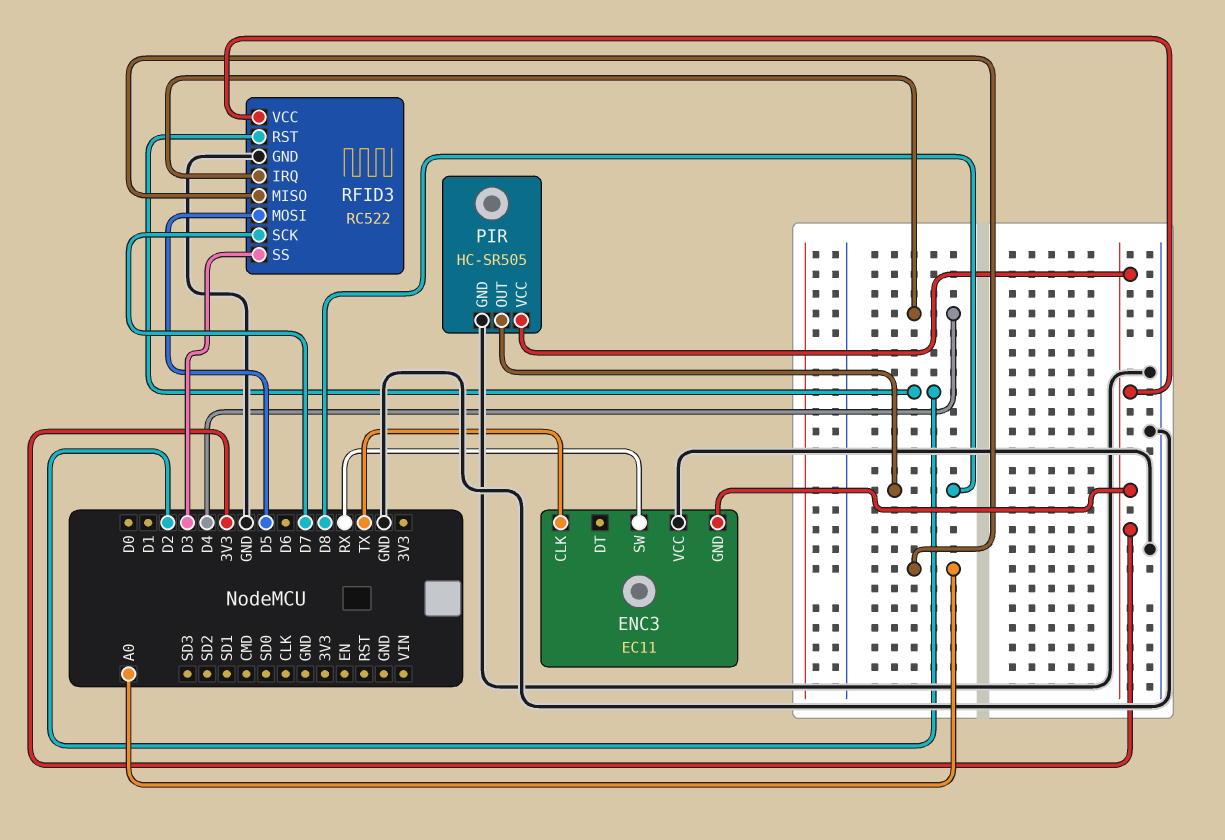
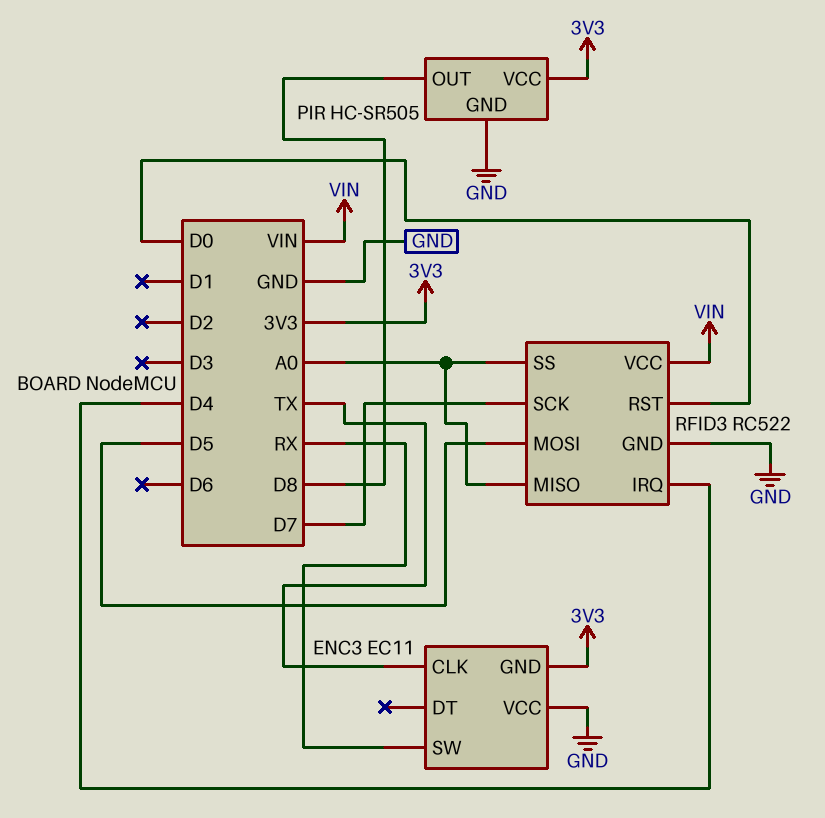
RFID3 pin RST: D2 -> D0
RFID3 pin SS: D3 -> A0
RFID3 pin VCC: 3V3 -> VIN

